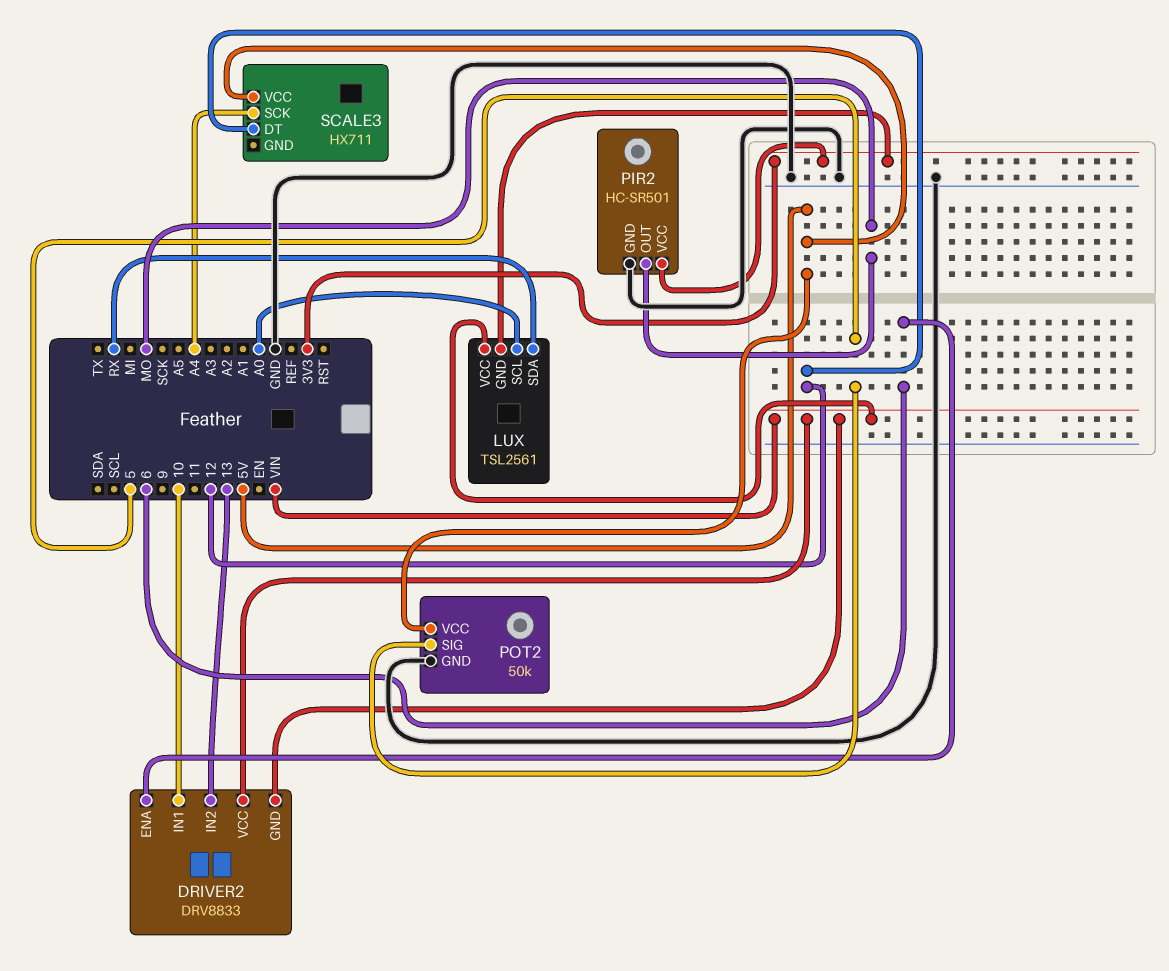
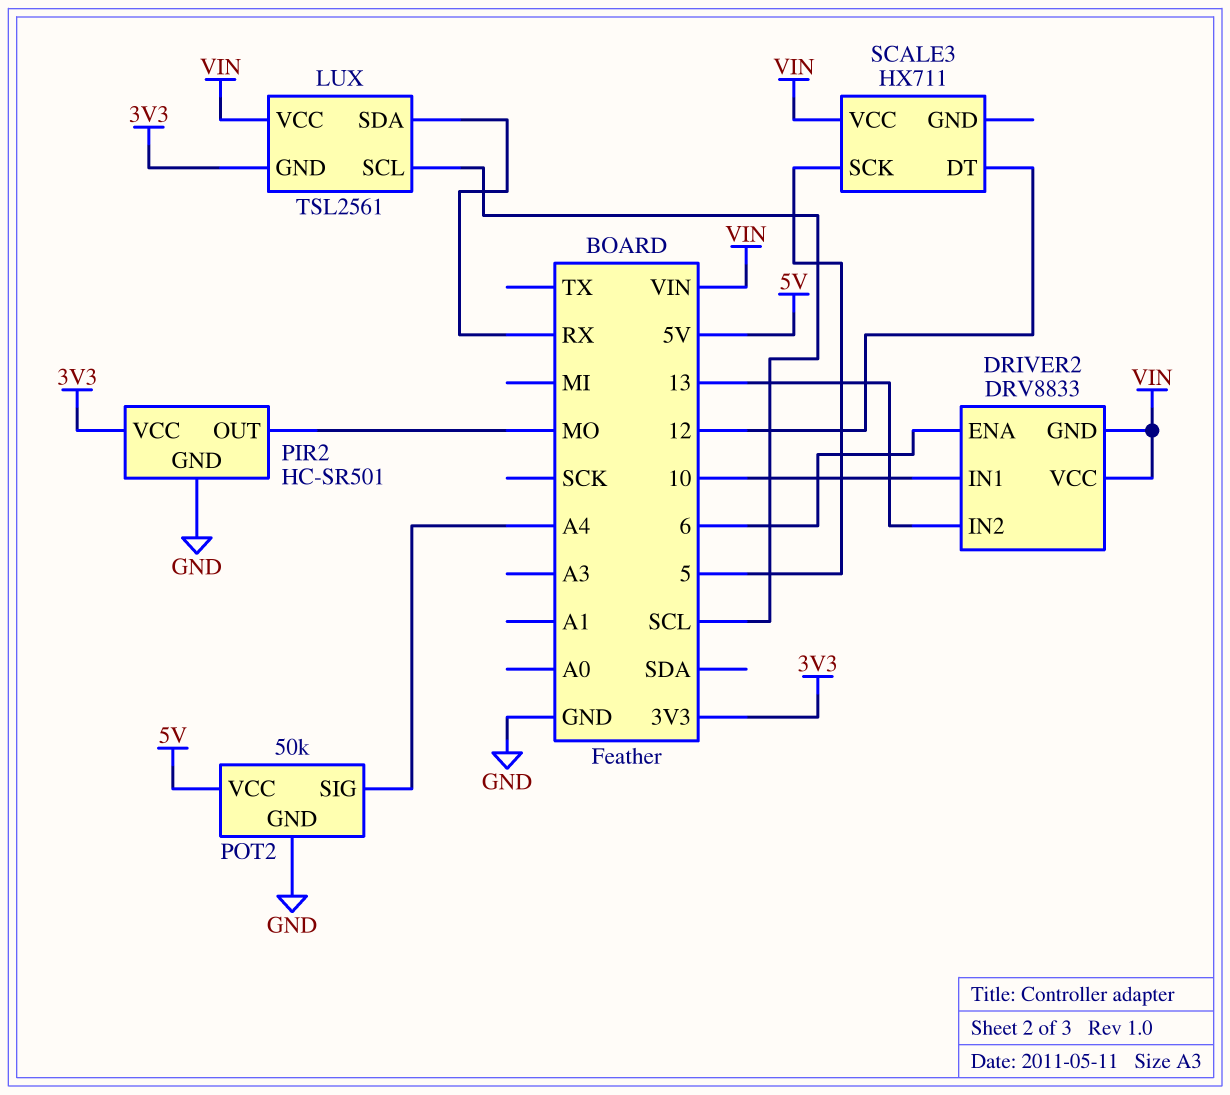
LUX pin SCL: A0 -> SCL
POT2 pin SIG: 5 -> A4
SCALE3 pin SCK: A4 -> 5
SCALE3 pin VCC: 5V -> VIN

